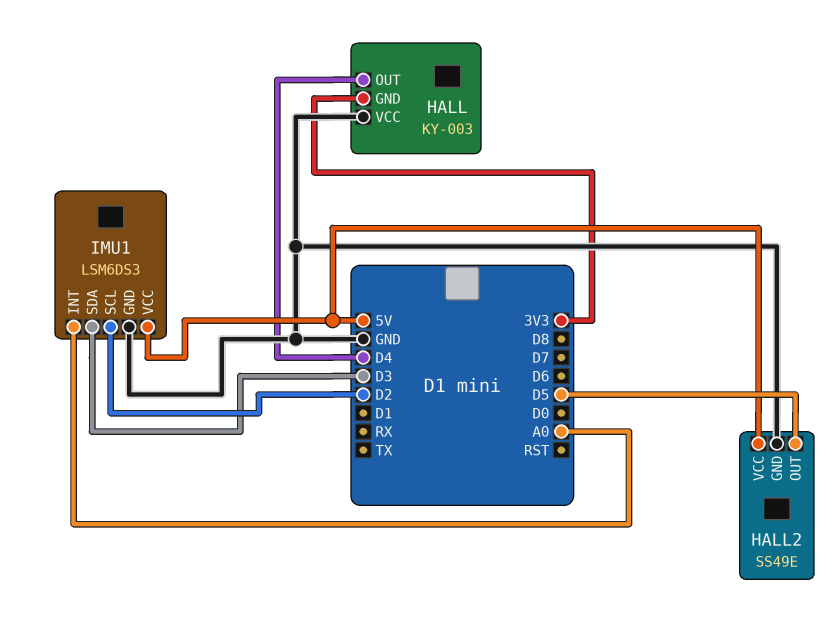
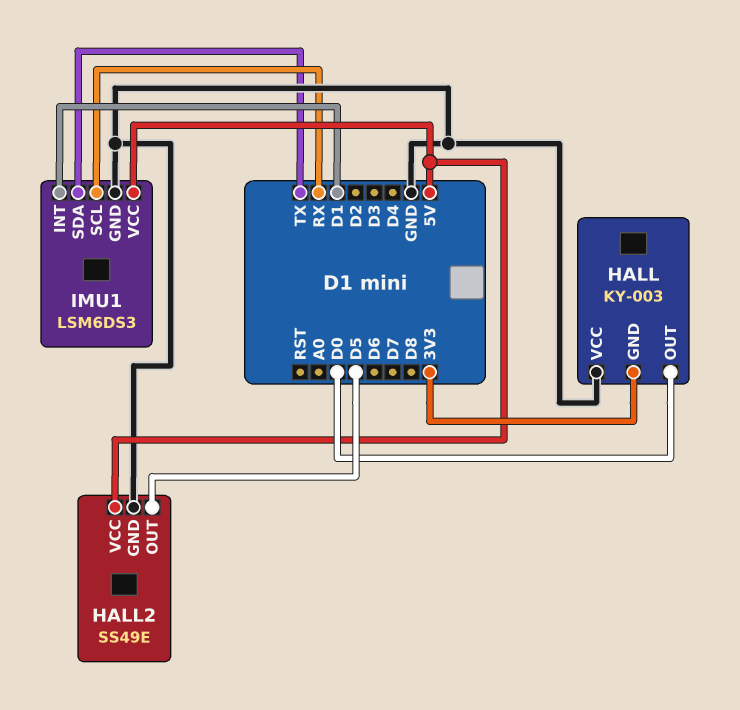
HALL pin OUT: D4 -> D0
IMU1 pin INT: A0 -> D1
IMU1 pin SCL: D2 -> RX
IMU1 pin SDA: D3 -> TX

